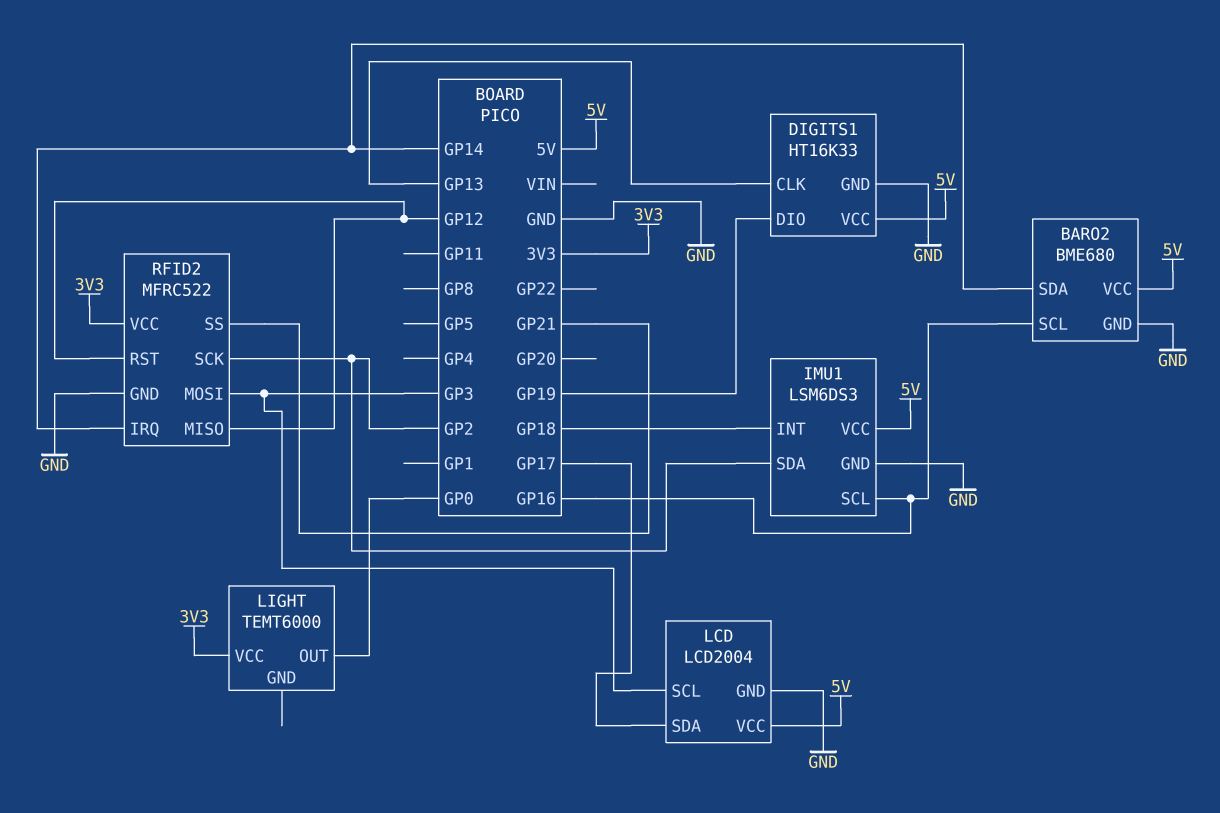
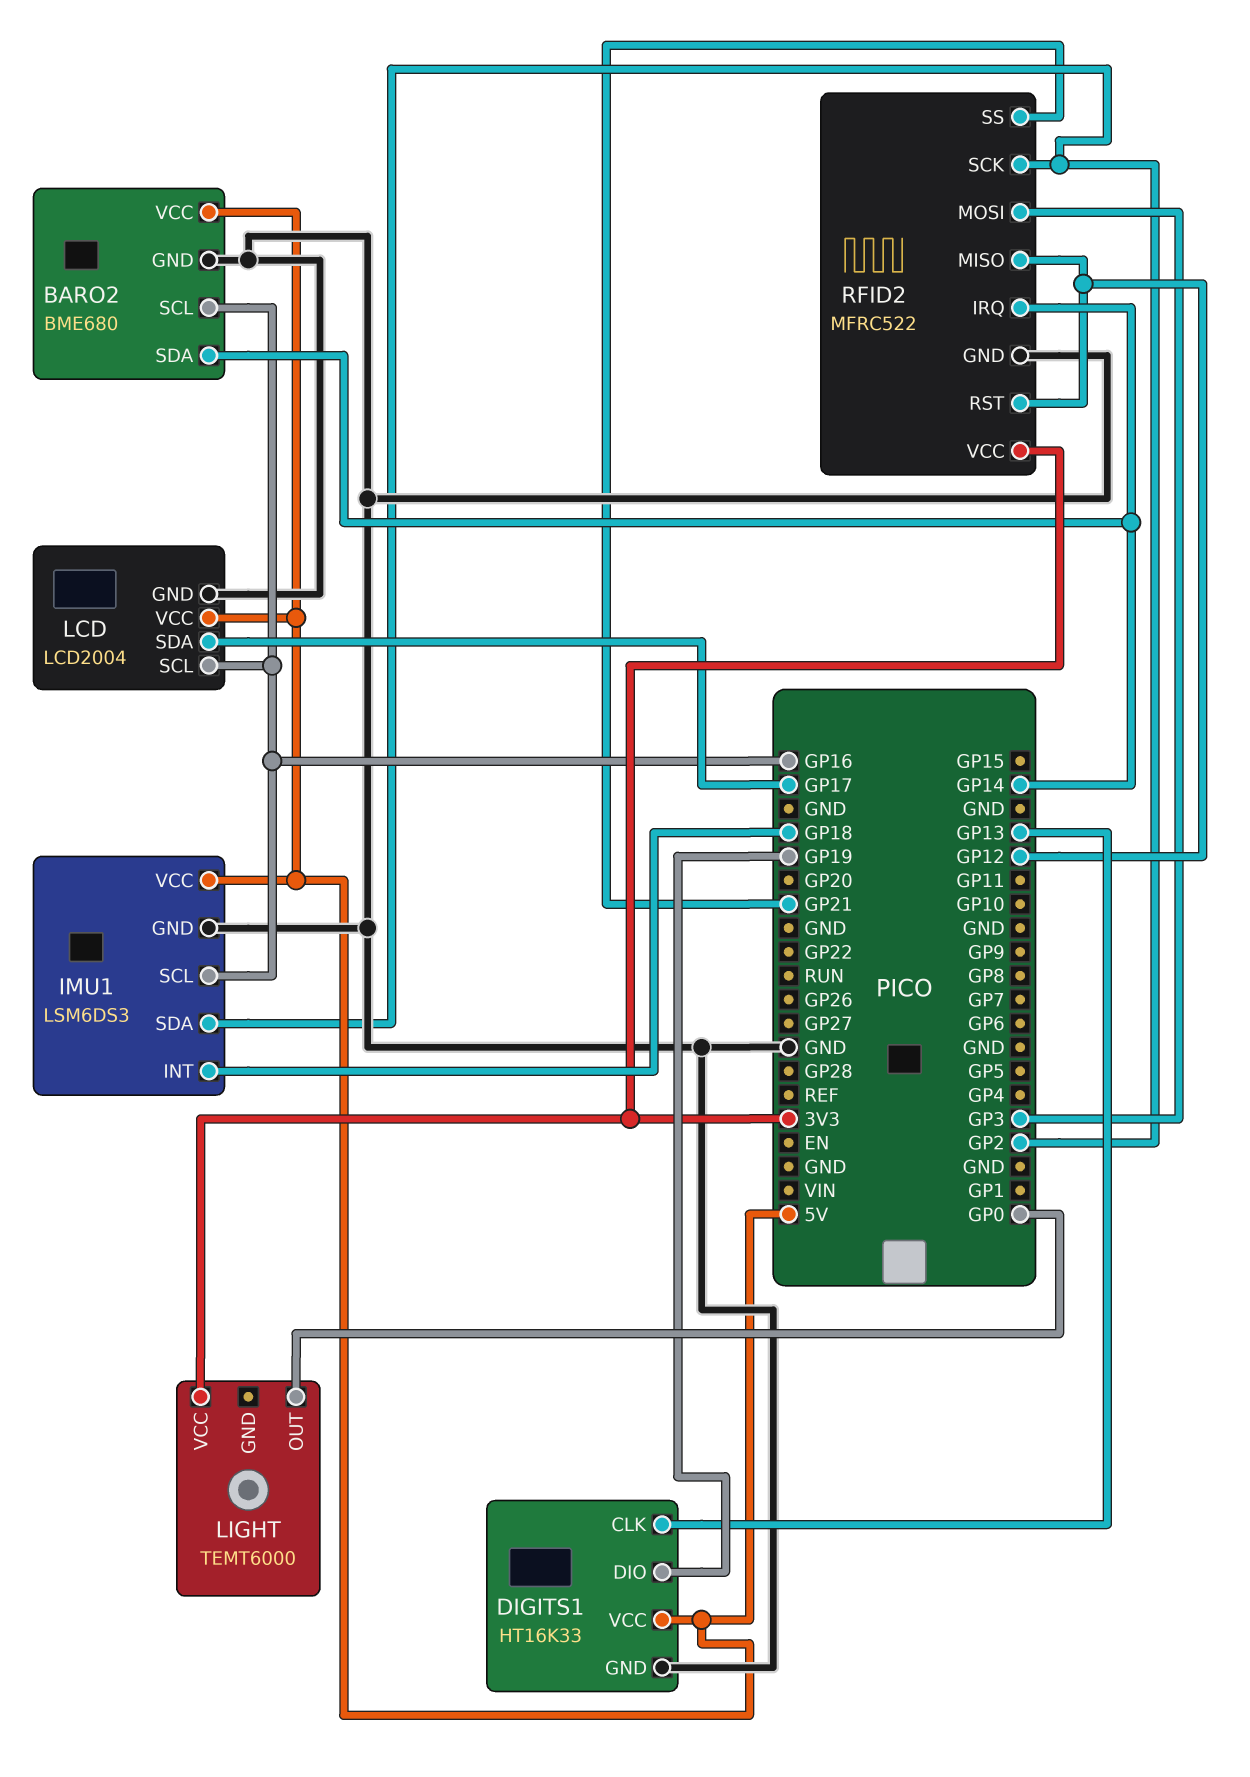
LCD pin SCL: GP3 -> GP16

